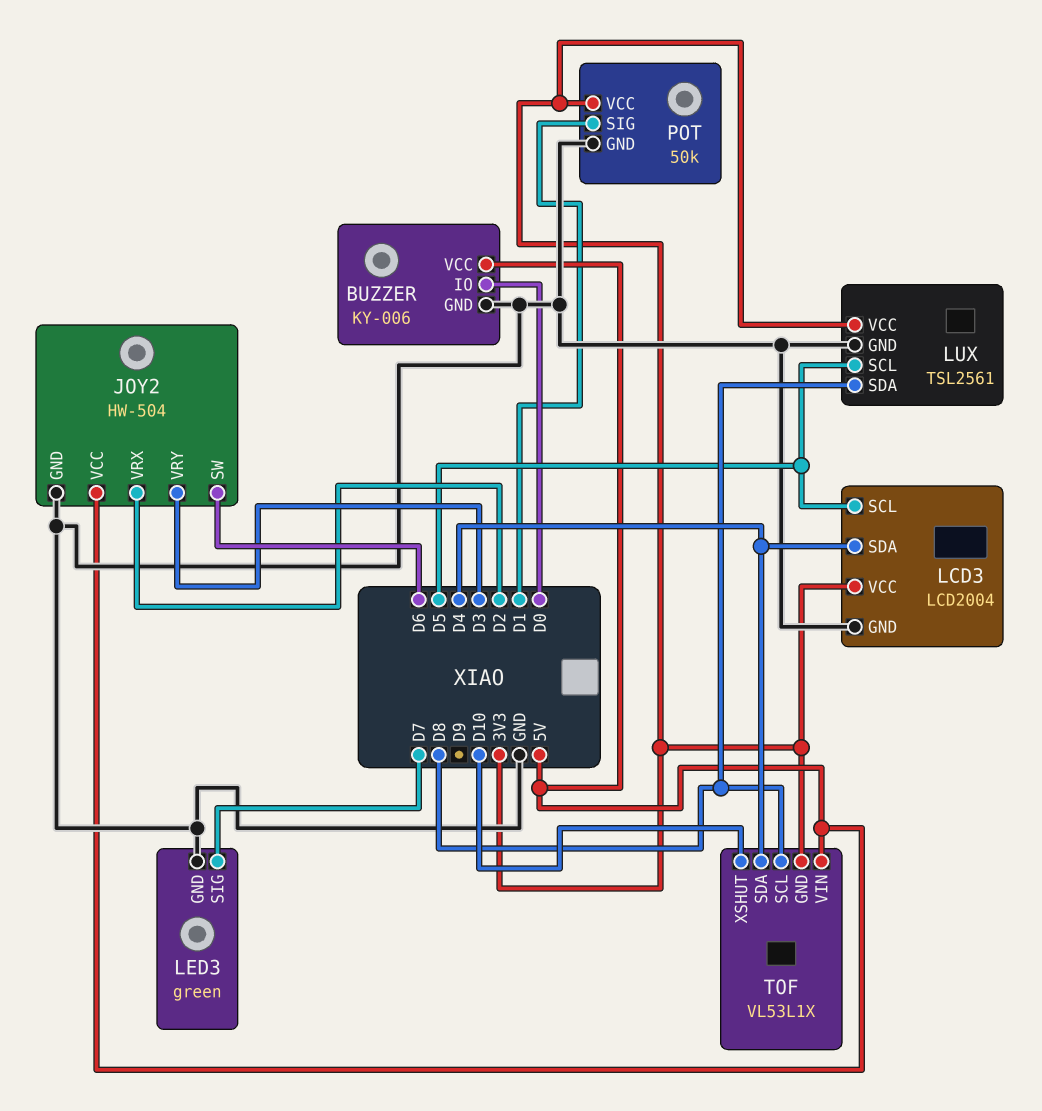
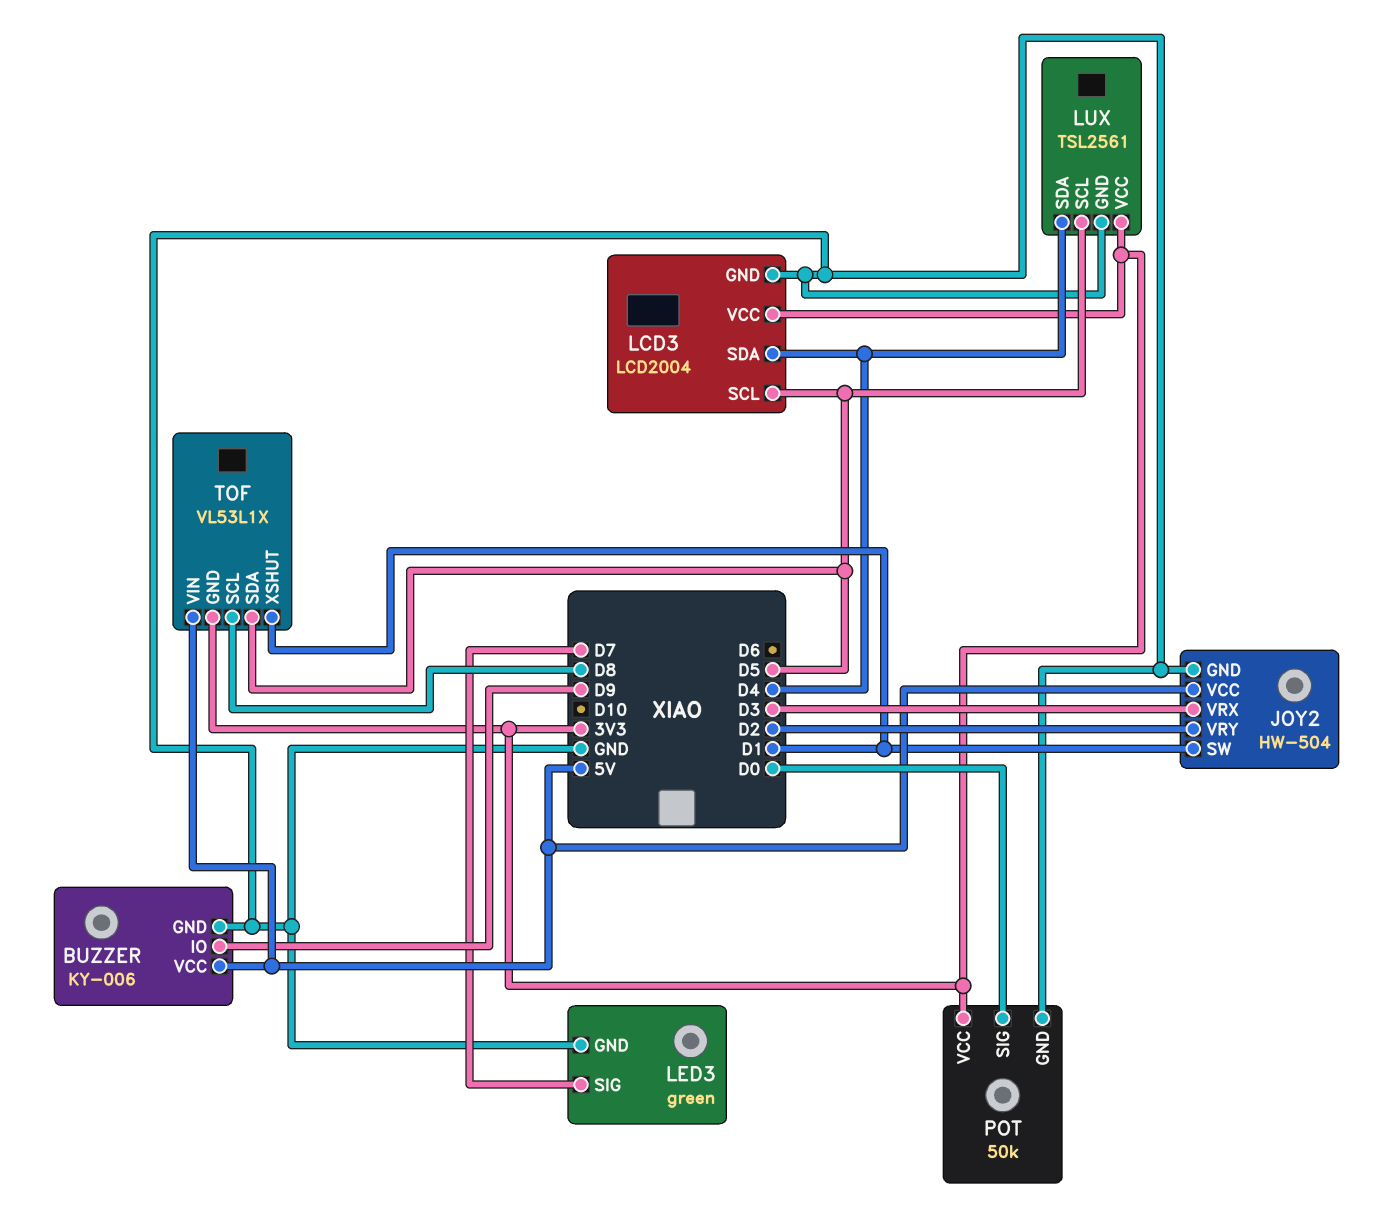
BUZZER pin IO: D0 -> D9
JOY2 pin SW: D6 -> D1
JOY2 pin VRX: D2 -> D3
JOY2 pin VRY: D3 -> D2
LUX pin SDA: D8 -> D4
POT pin SIG: D1 -> D0
TOF pin SDA: D4 -> D5
TOF pin XSHUT: D10 -> D1

